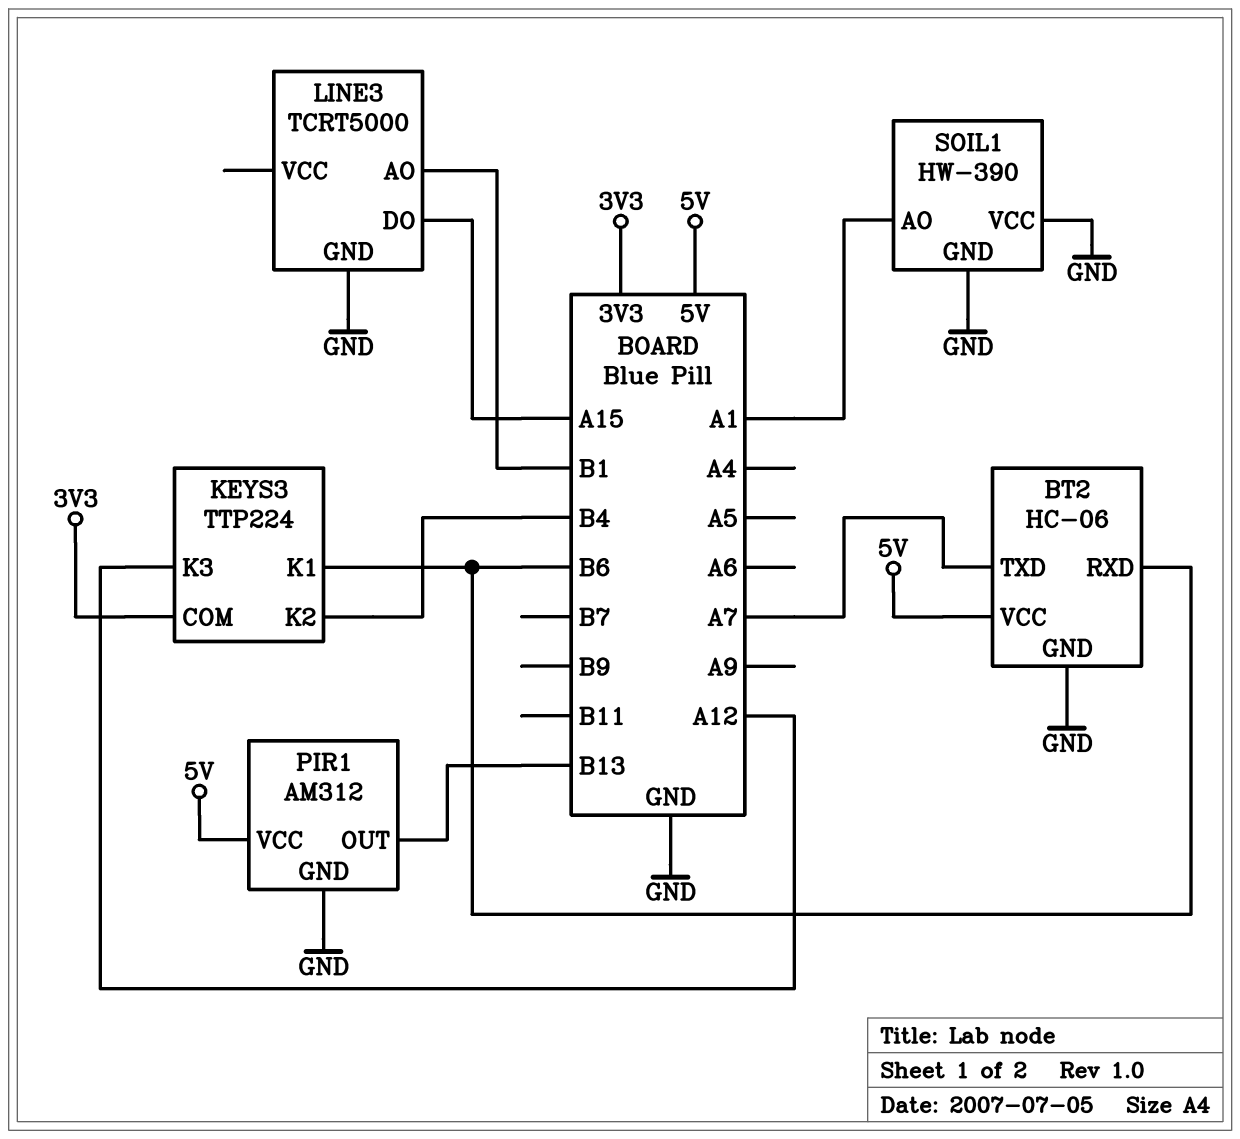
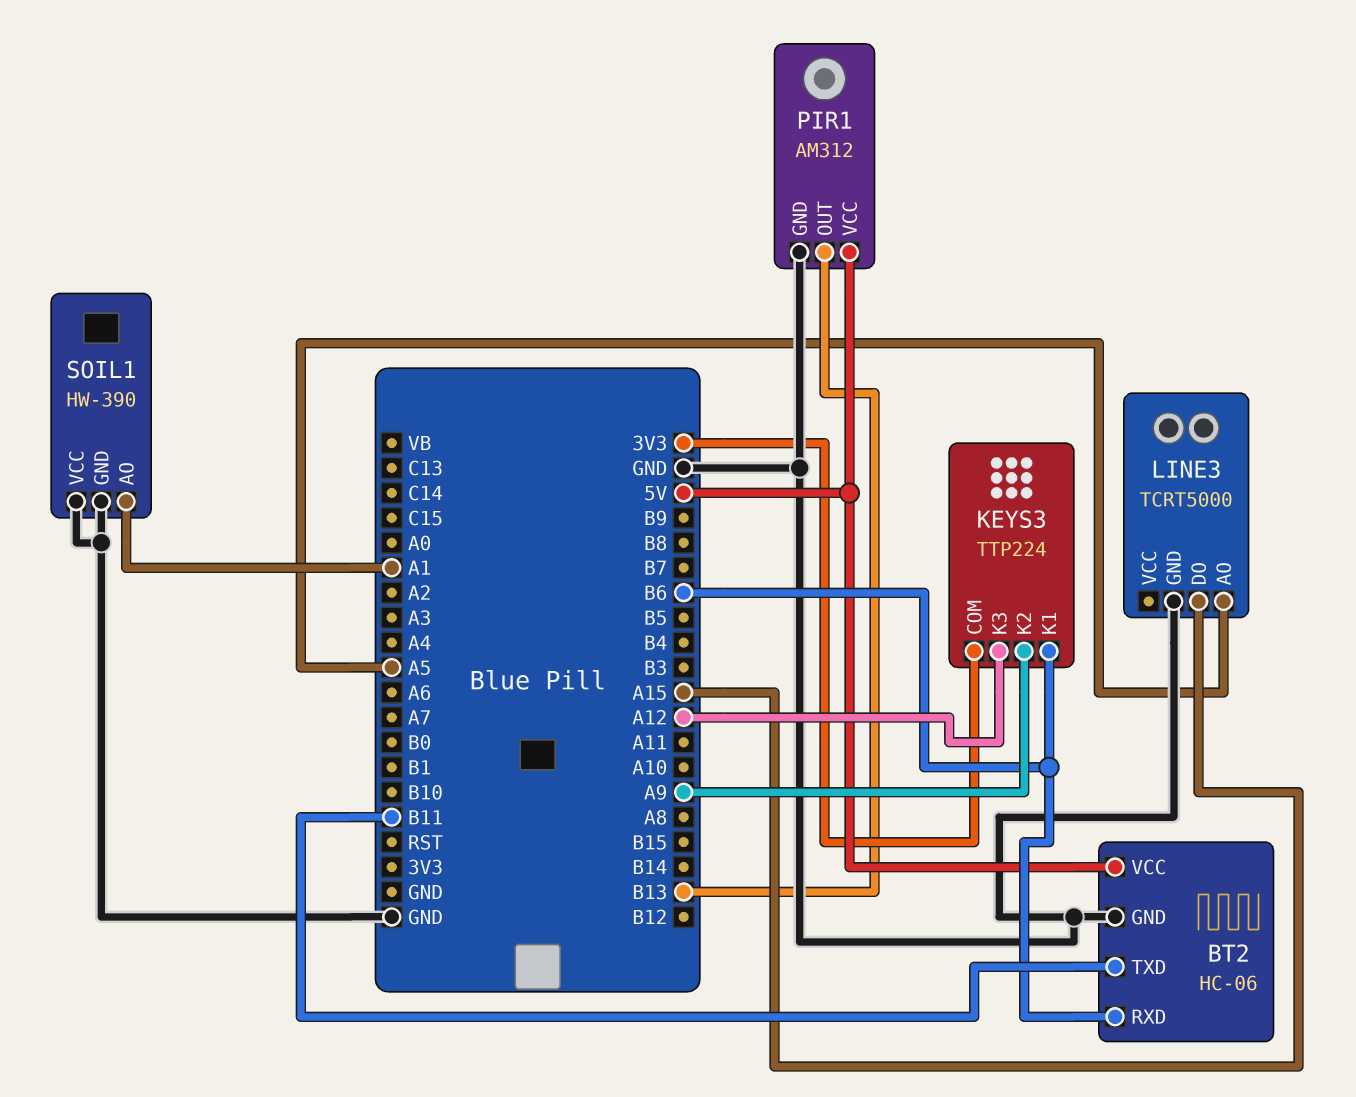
BT2 pin TXD: A7 -> B11
KEYS3 pin K2: B4 -> A9
LINE3 pin AO: B1 -> A5

